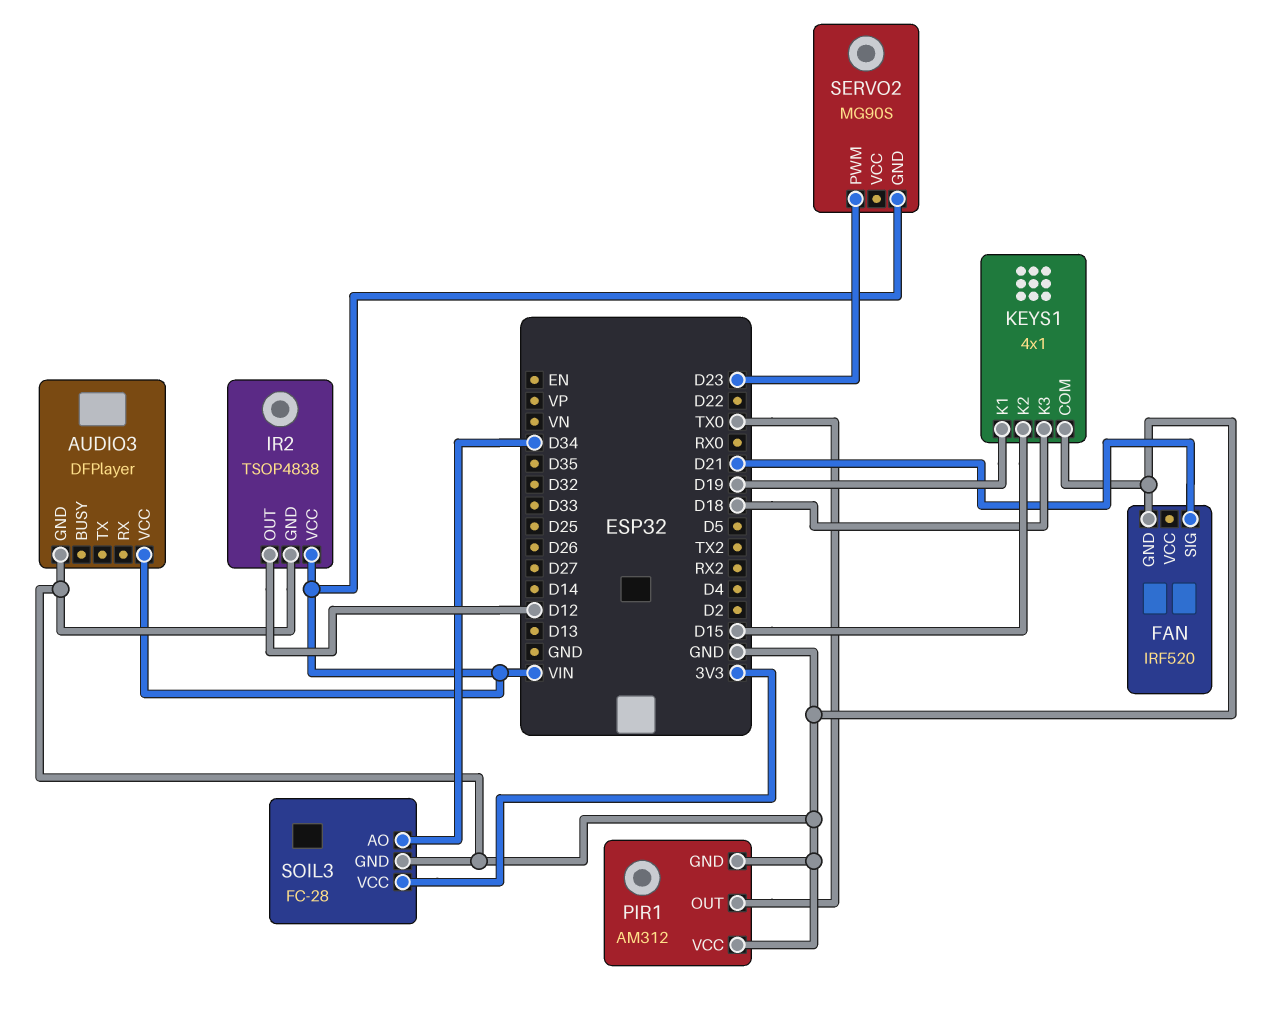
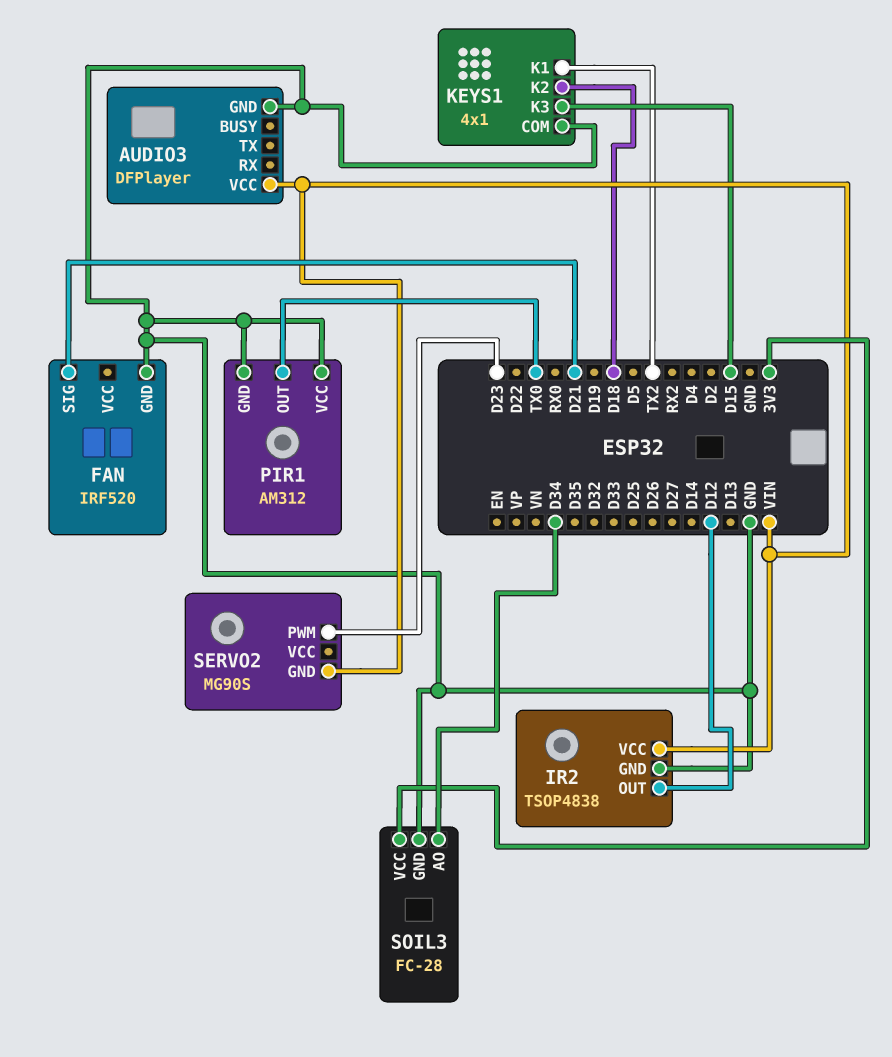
KEYS1 pin K1: D19 -> TX2
KEYS1 pin K2: D15 -> D18
KEYS1 pin K3: D18 -> D15

